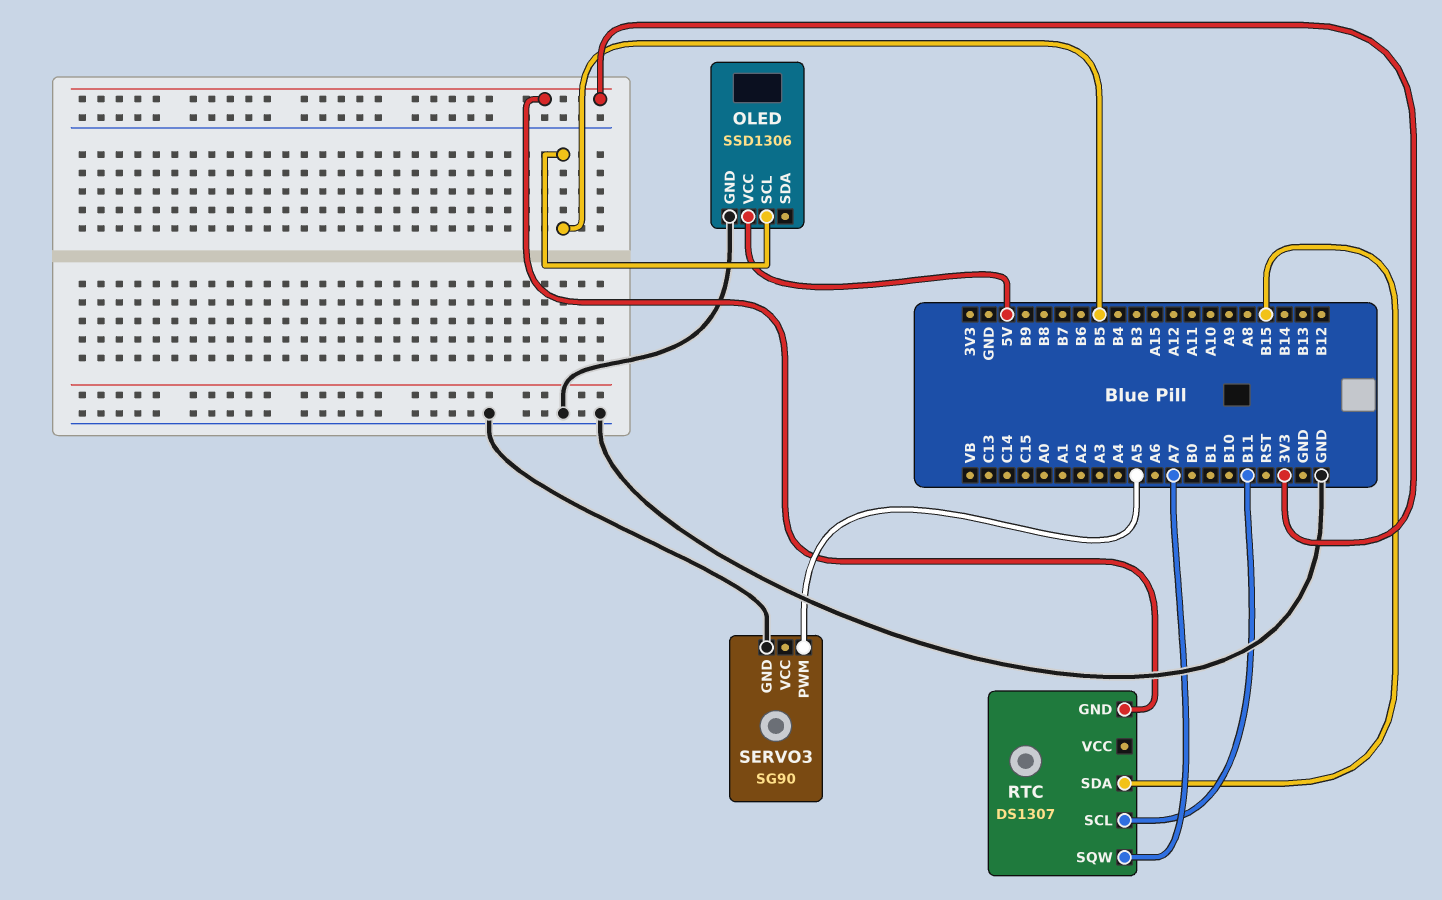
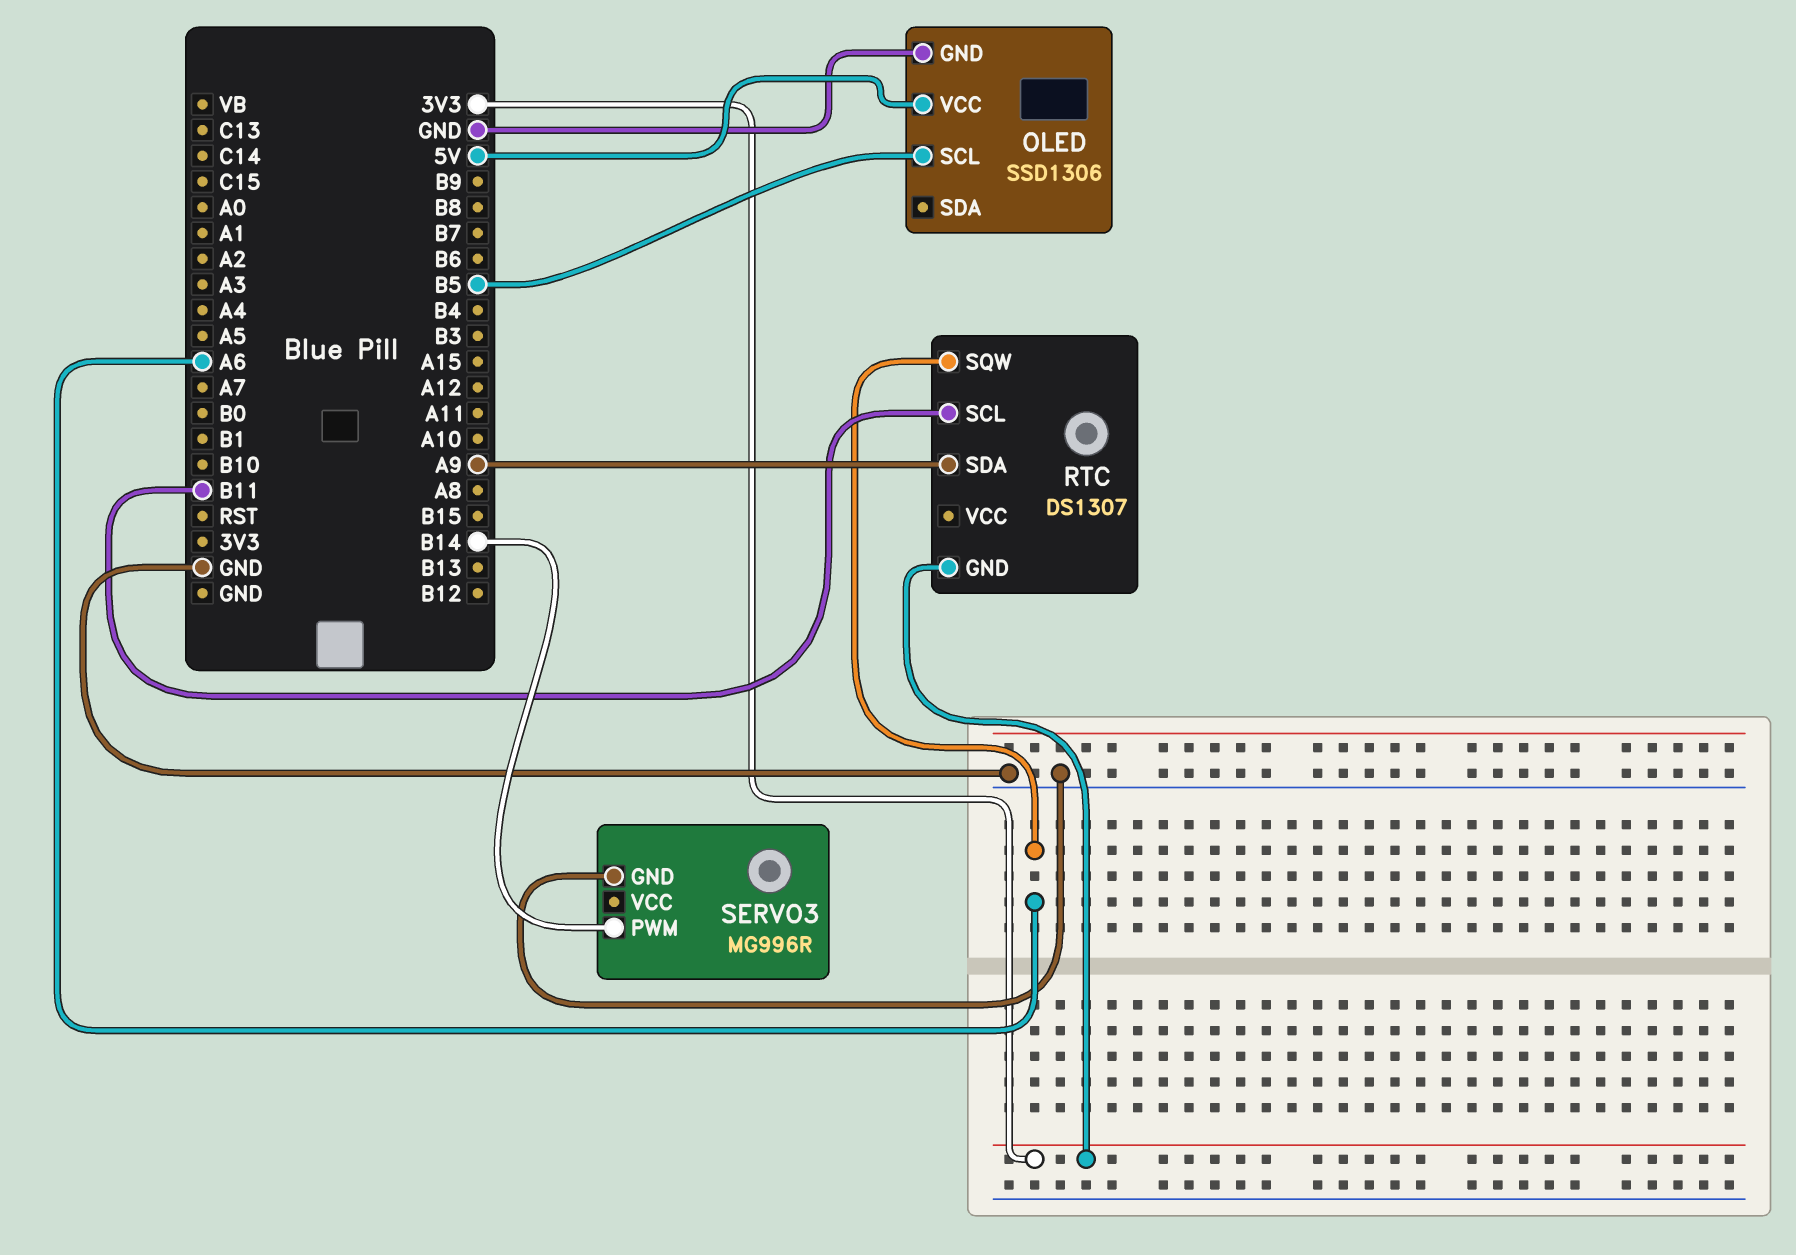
RTC pin SDA: B15 -> A9
RTC pin SQW: A7 -> A6
SERVO3: SG90 -> MG996R
SERVO3 pin PWM: A5 -> B14

